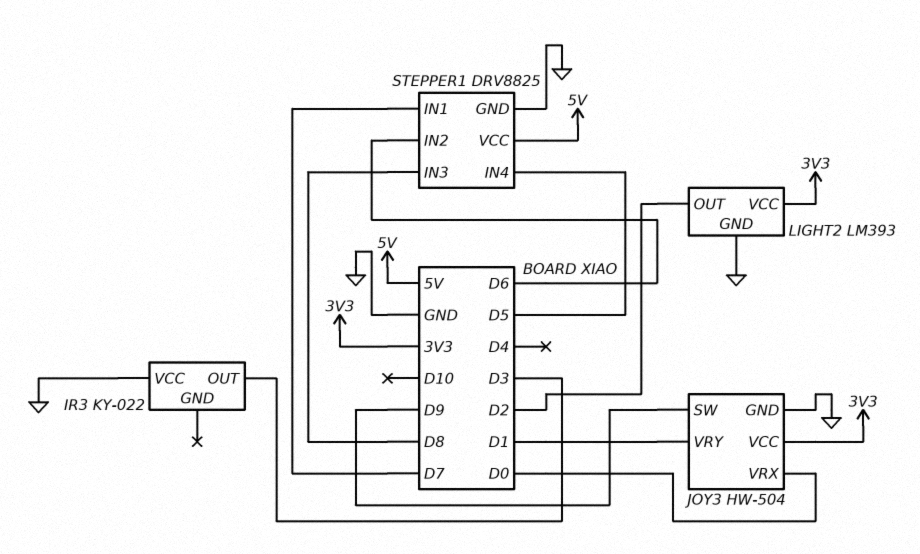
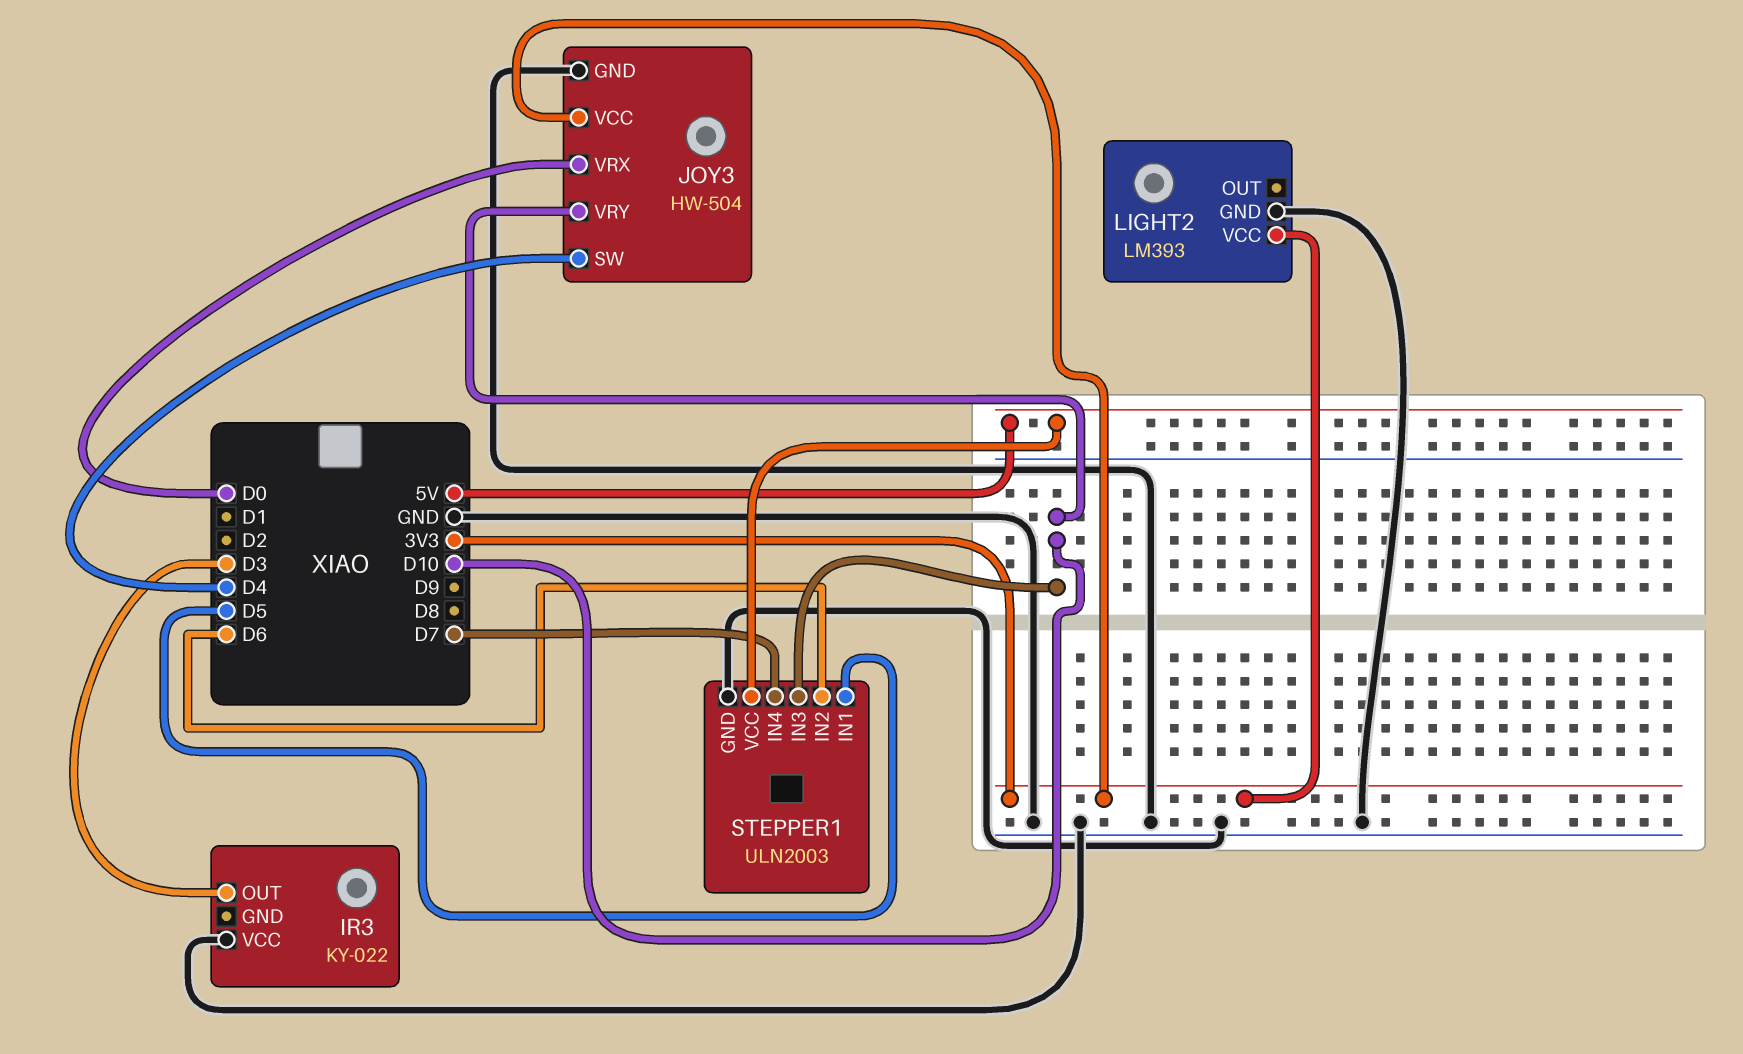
JOY3 pin SW: D9 -> D4
JOY3 pin VRY: D1 -> D10
LIGHT2 pin OUT: D2 -> none
STEPPER1: DRV8825 -> ULN2003
STEPPER1 pin IN1: D7 -> D5
STEPPER1 pin IN3: D8 -> D10
STEPPER1 pin IN4: D5 -> D7

